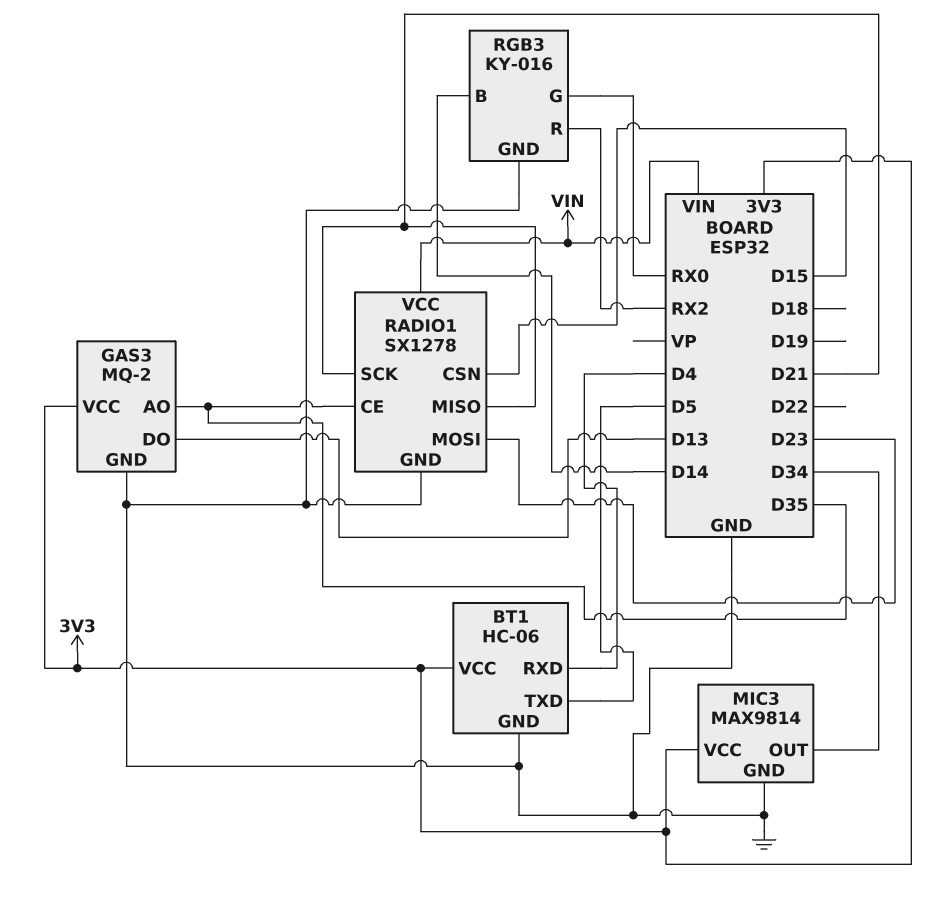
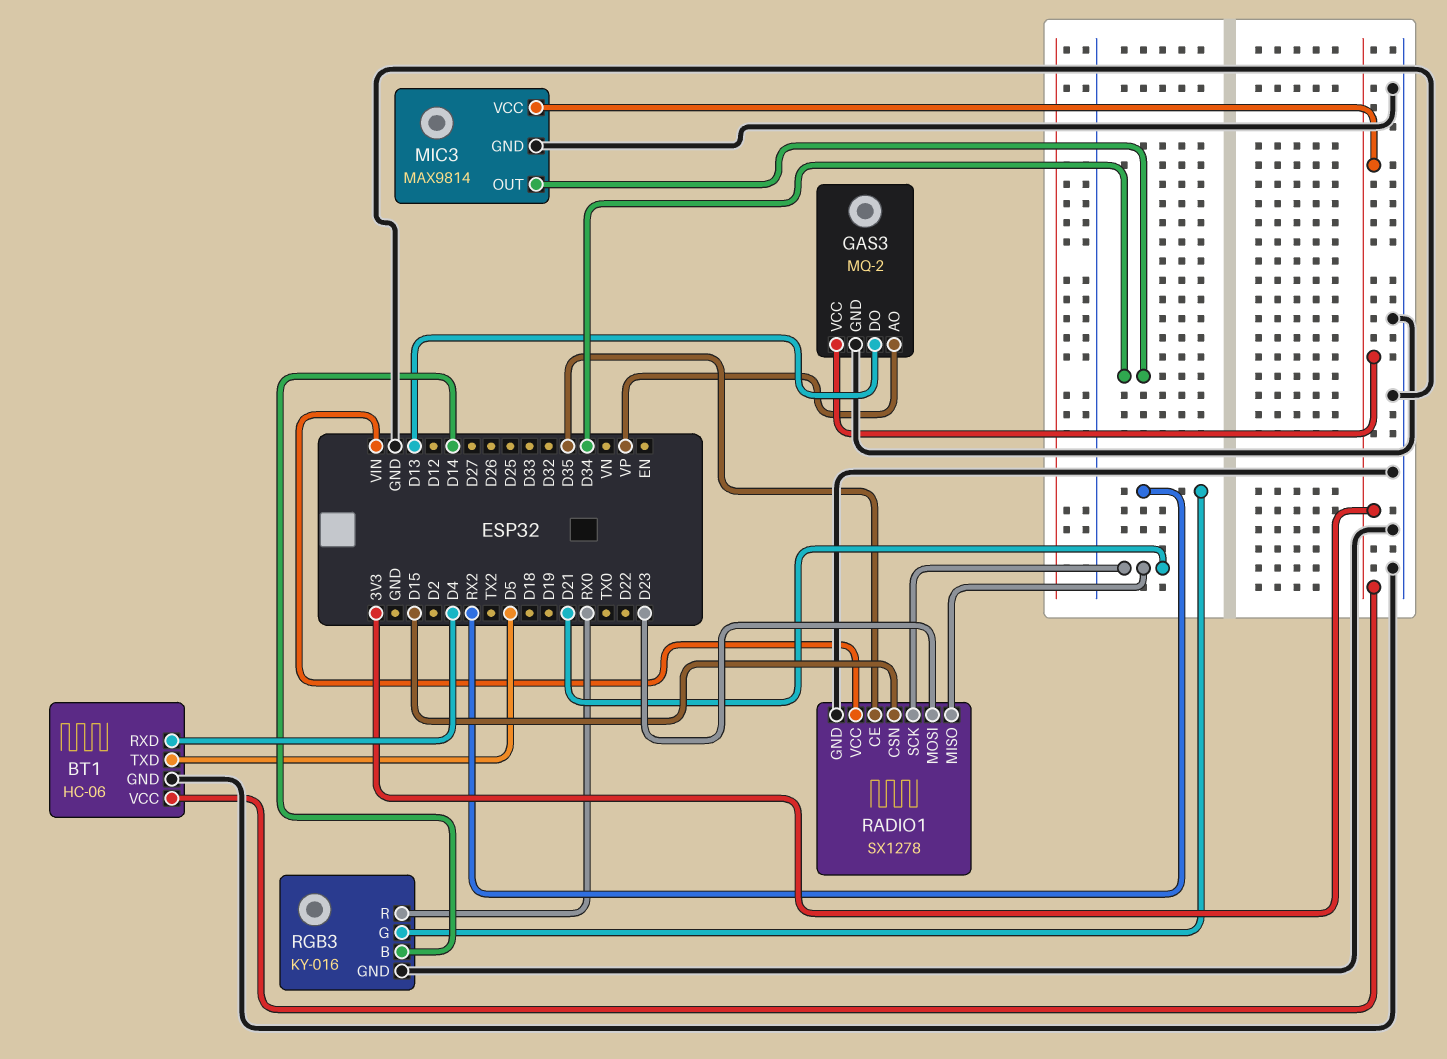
GAS3 pin AO: D35 -> VP
RGB3 pin G: RX0 -> RX2
RGB3 pin R: RX2 -> RX0

